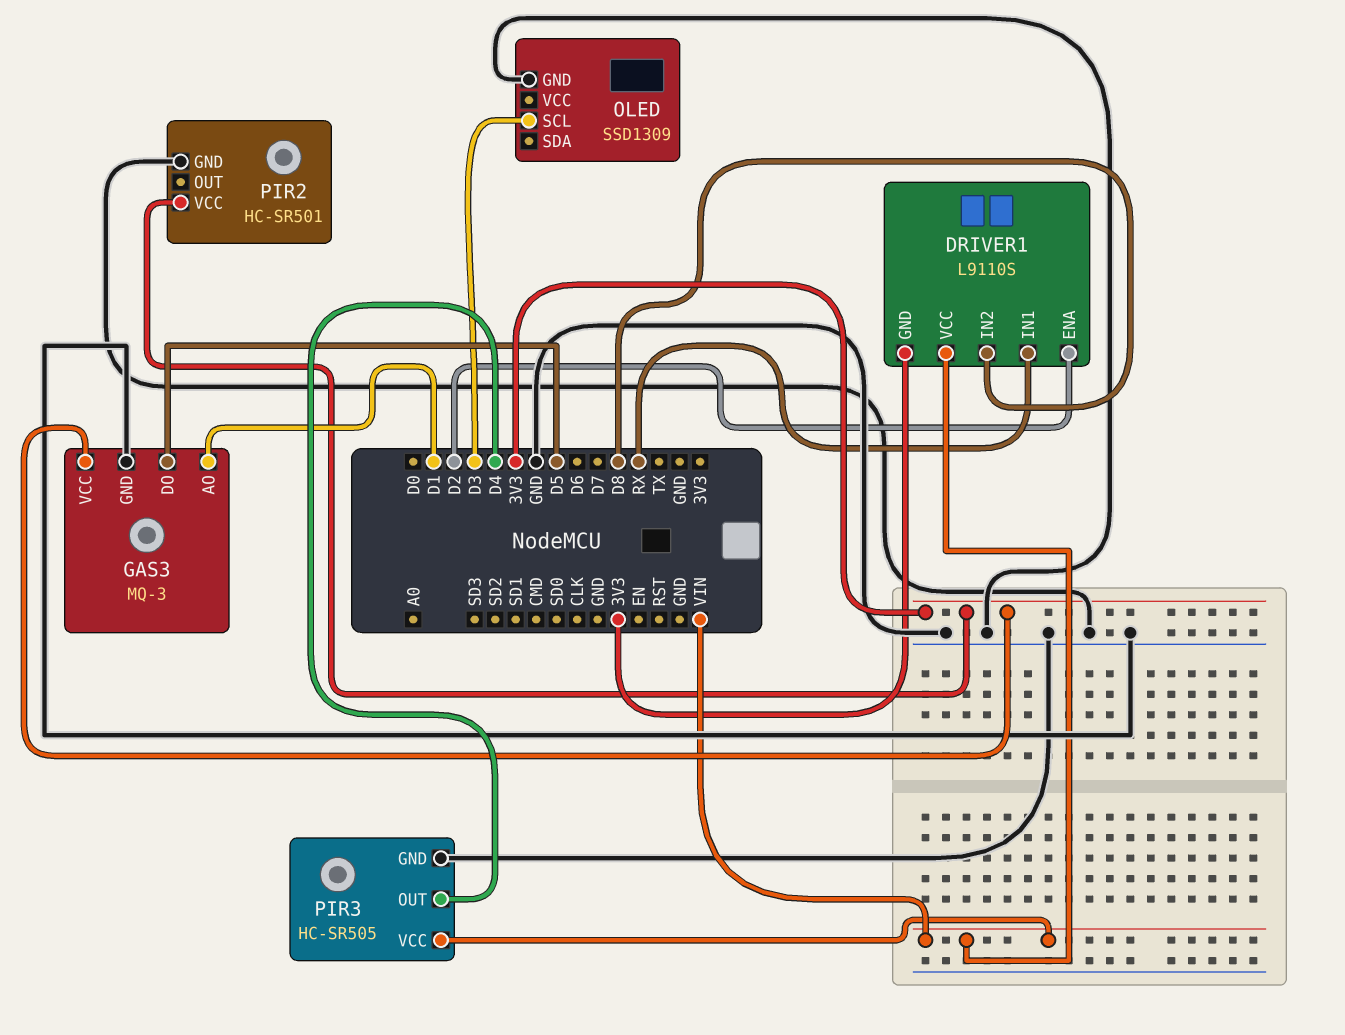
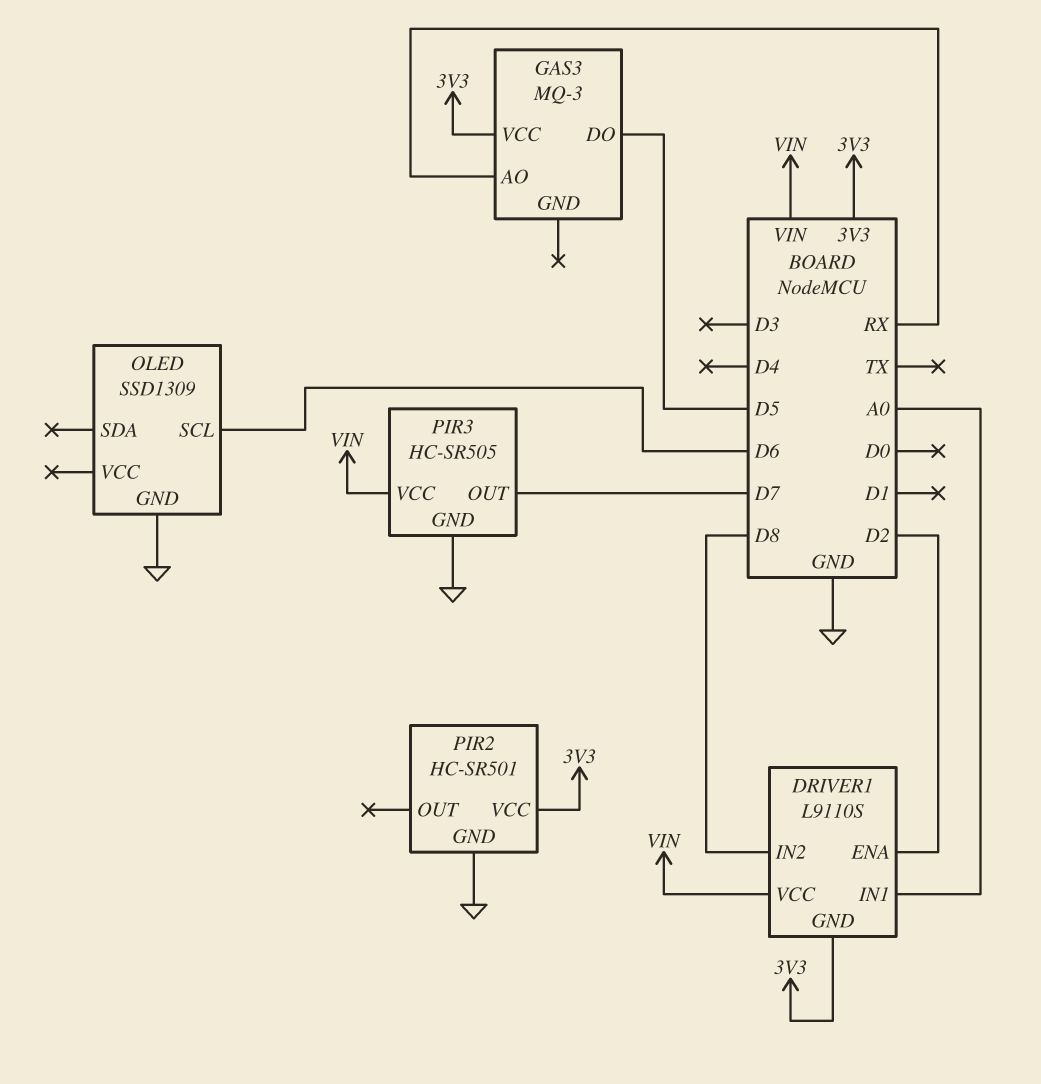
DRIVER1 pin IN1: RX -> A0
GAS3 pin AO: D1 -> RX
GAS3 pin GND: GND -> none
OLED pin SCL: D3 -> D6
PIR3 pin OUT: D4 -> D7

